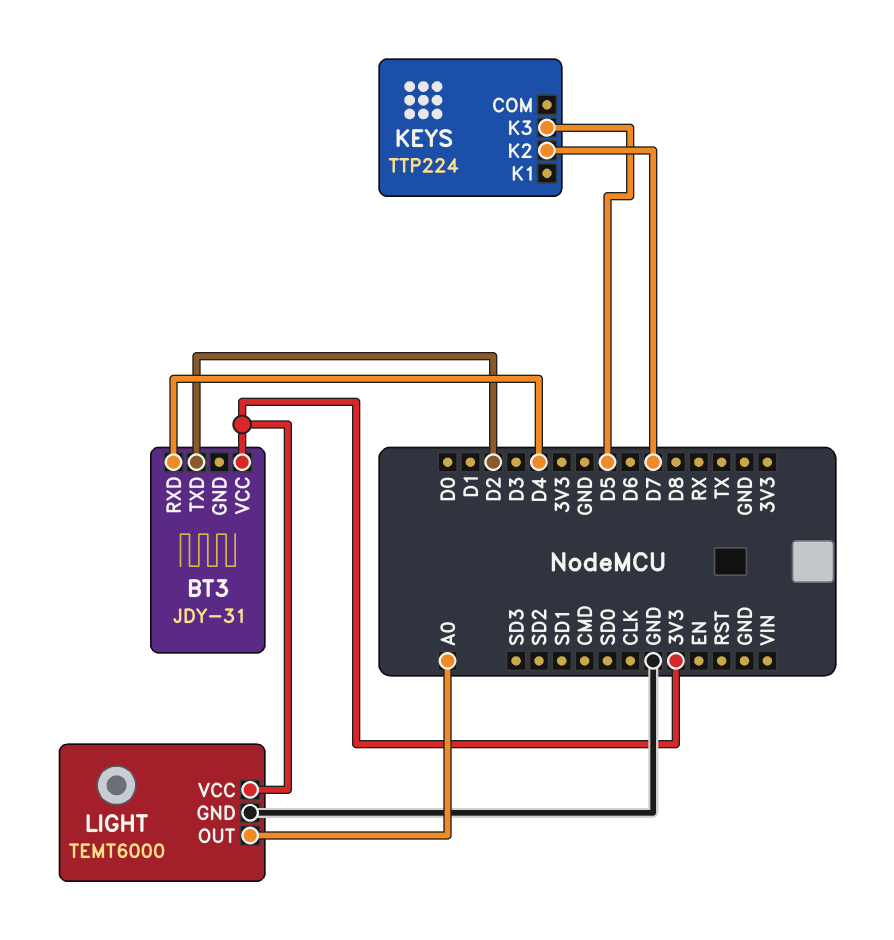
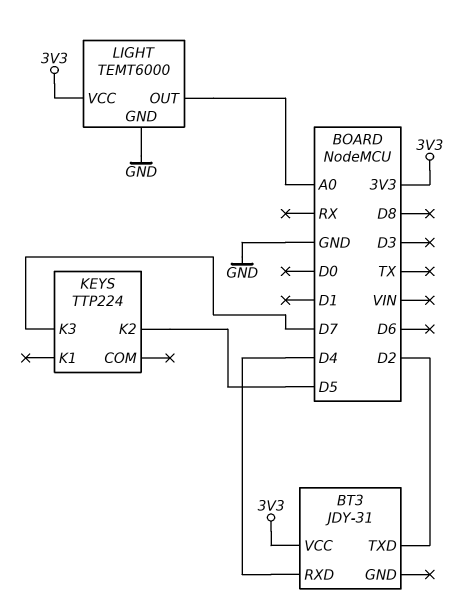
KEYS pin K2: D7 -> D5
KEYS pin K3: D5 -> D7

